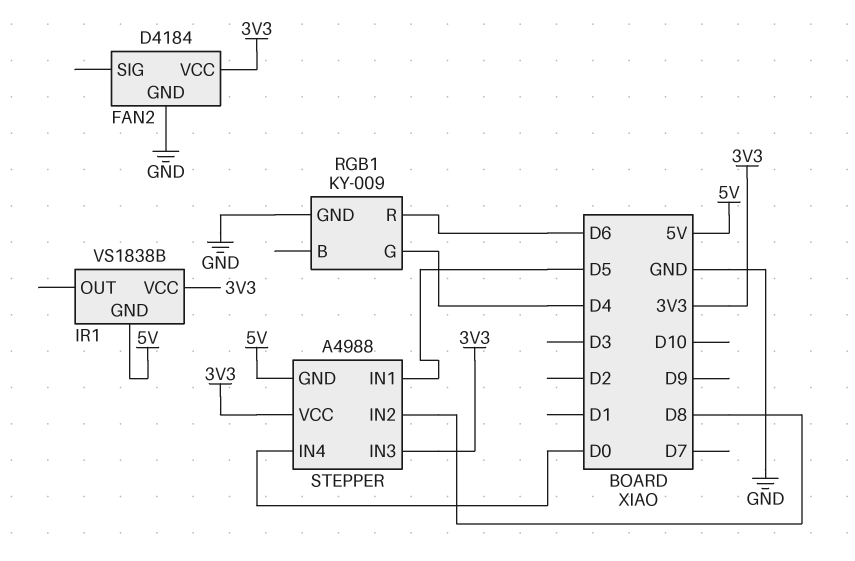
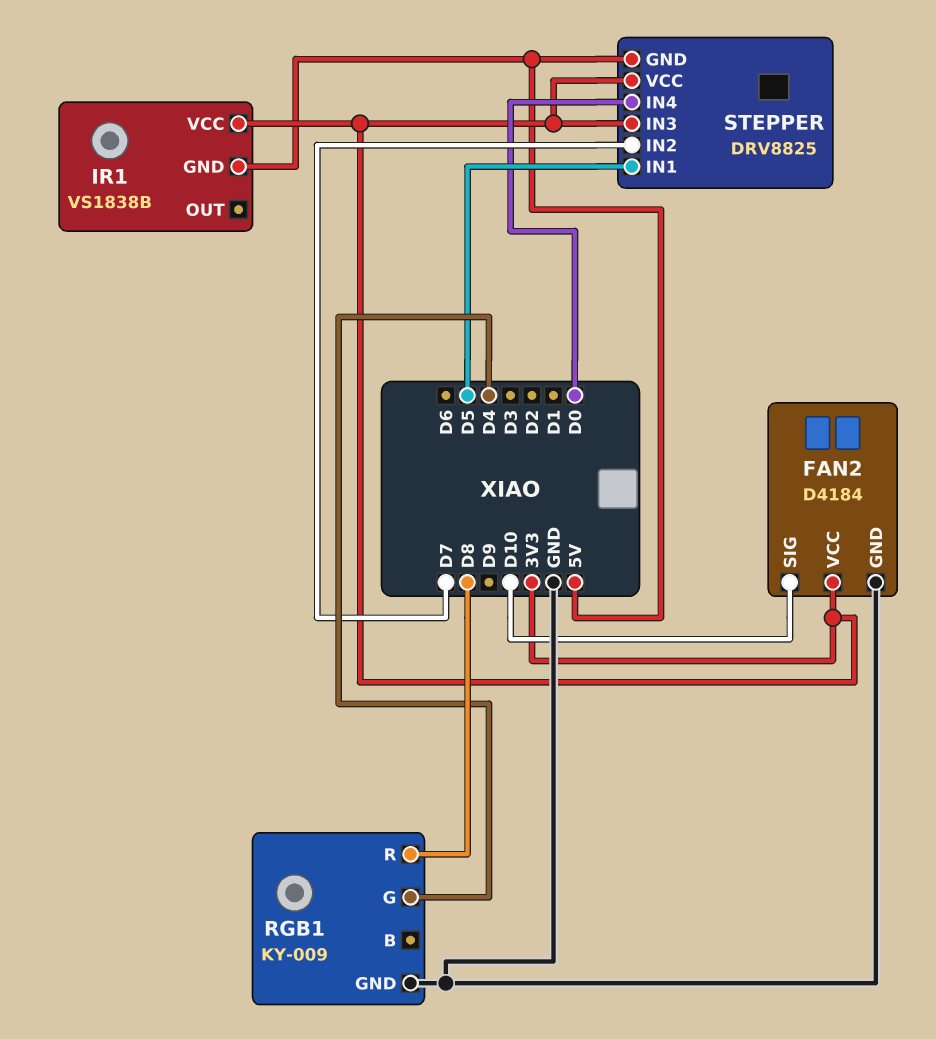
FAN2 pin SIG: none -> D10
RGB1 pin R: D6 -> D8
STEPPER: A4988 -> DRV8825
STEPPER pin IN2: D8 -> D7

